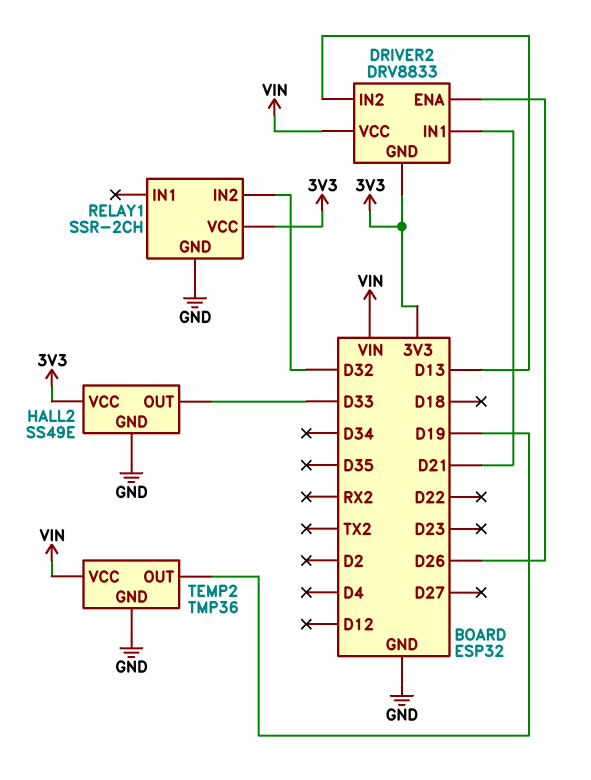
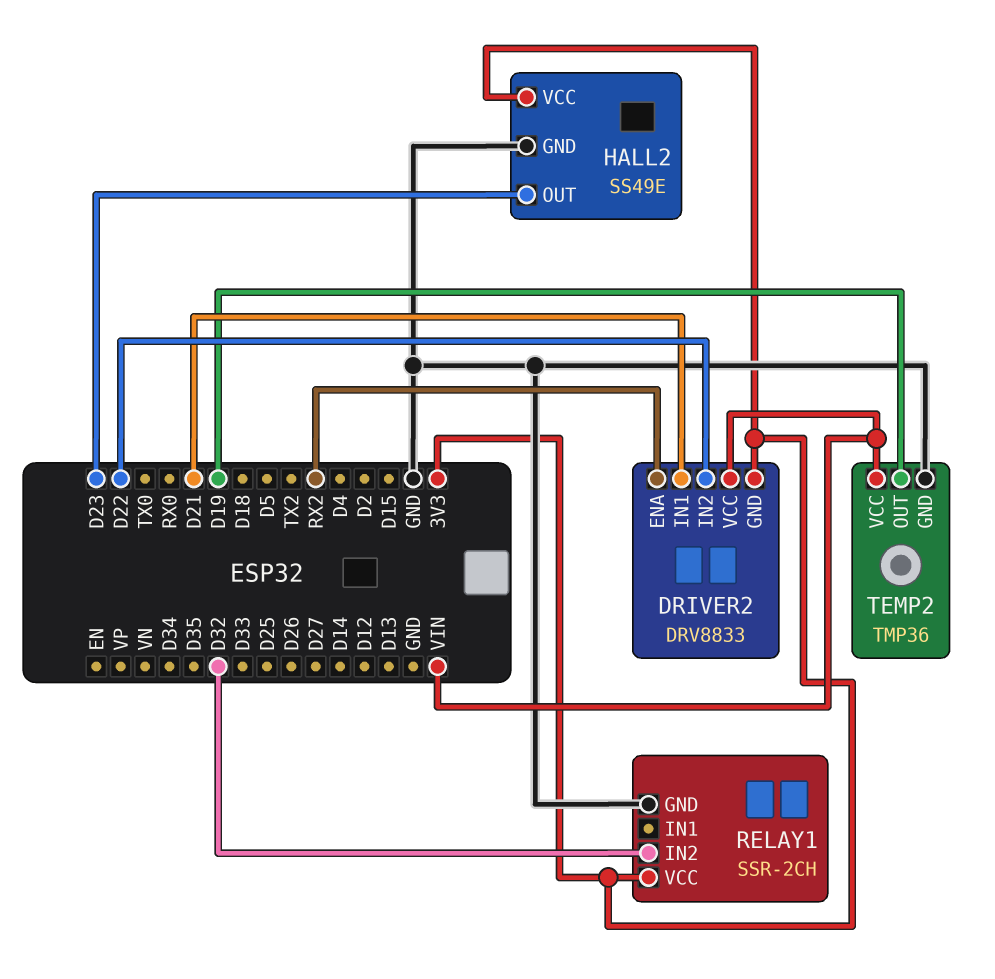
DRIVER2 pin ENA: D26 -> RX2
DRIVER2 pin IN2: D13 -> D22
HALL2 pin OUT: D33 -> D23

